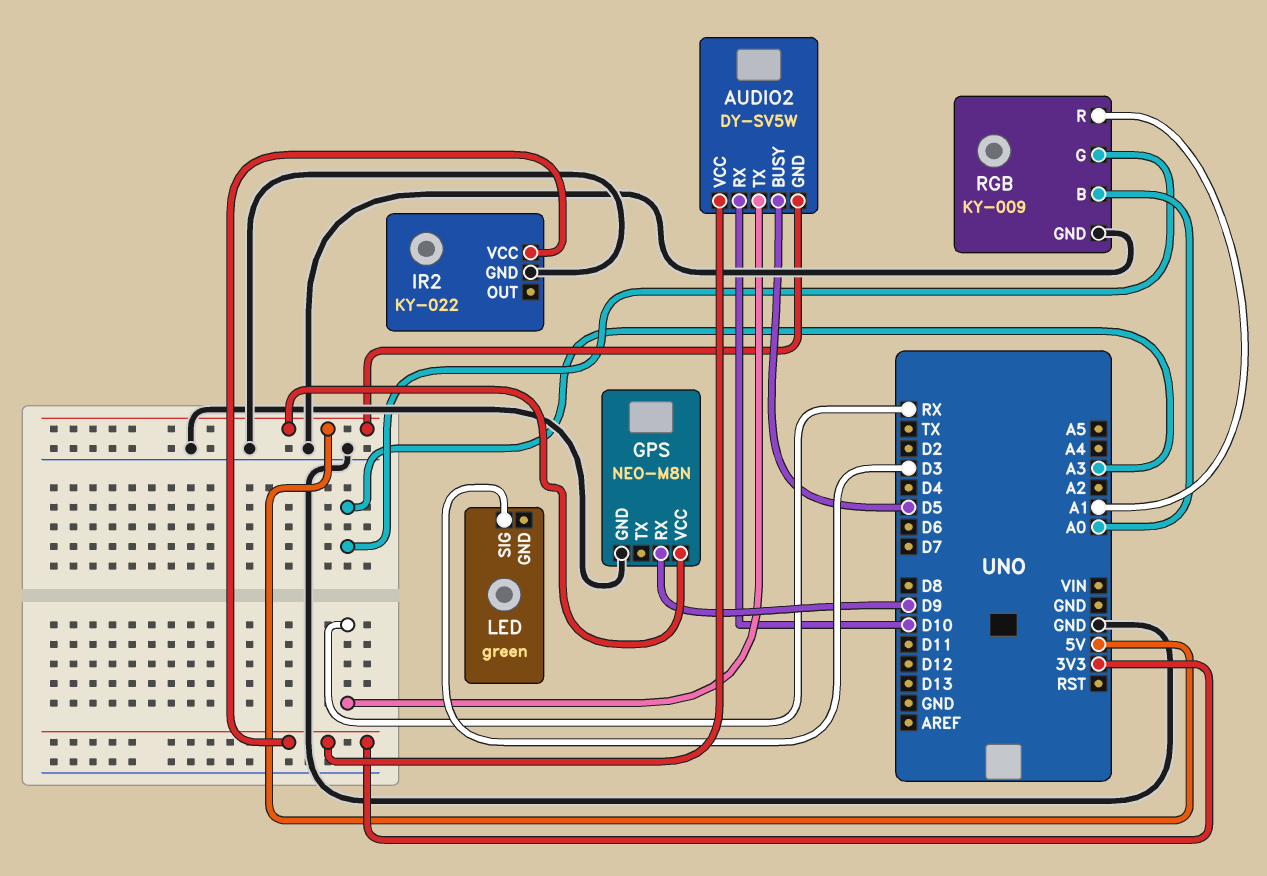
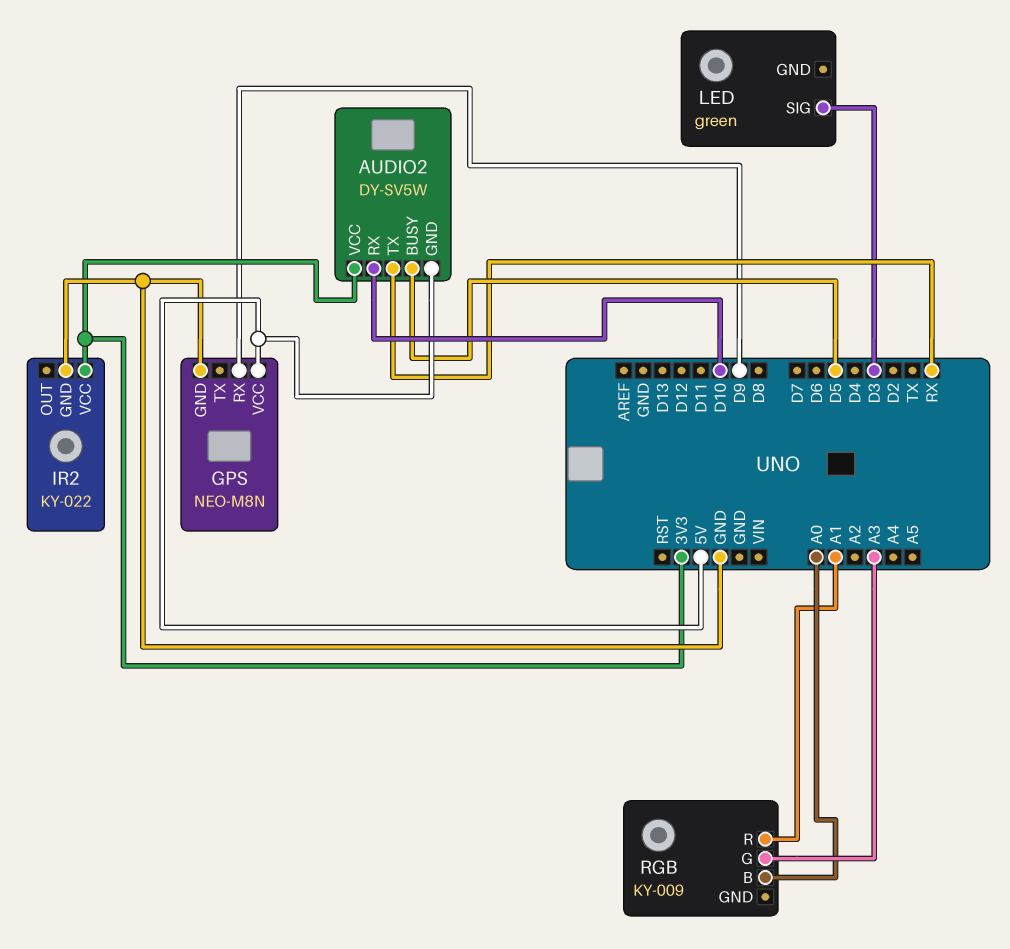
RGB pin GND: GND -> none

